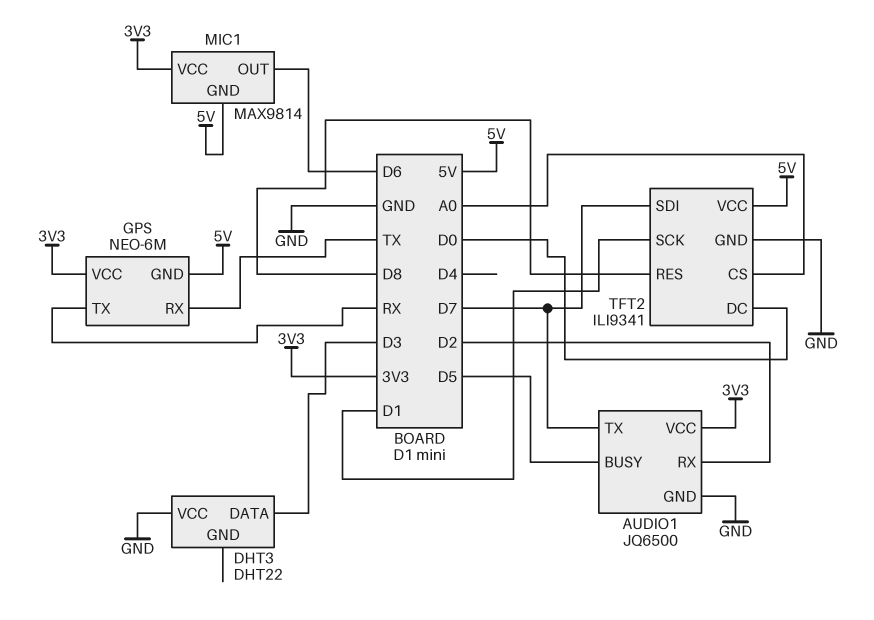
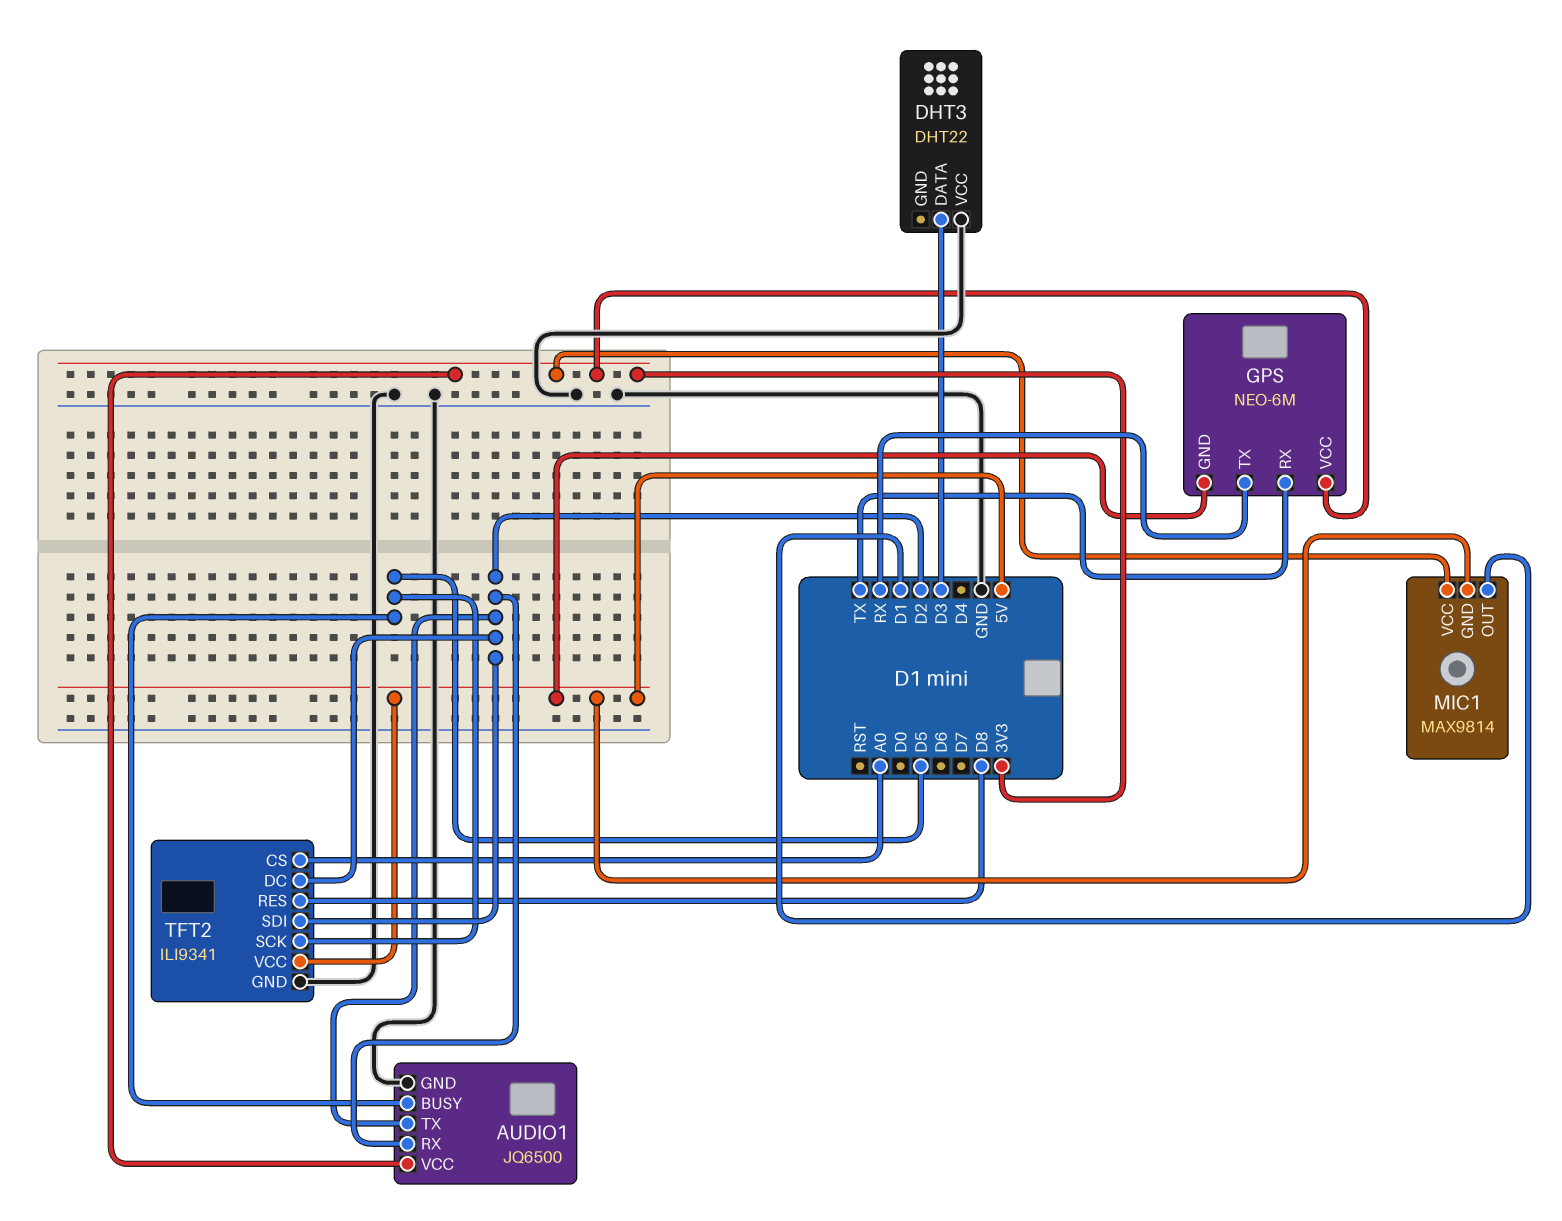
AUDIO1 pin TX: D7 -> D2
MIC1 pin OUT: D6 -> D1
TFT2 pin DC: D0 -> D2
TFT2 pin SCK: D1 -> D5
TFT2 pin SDI: D7 -> D2

